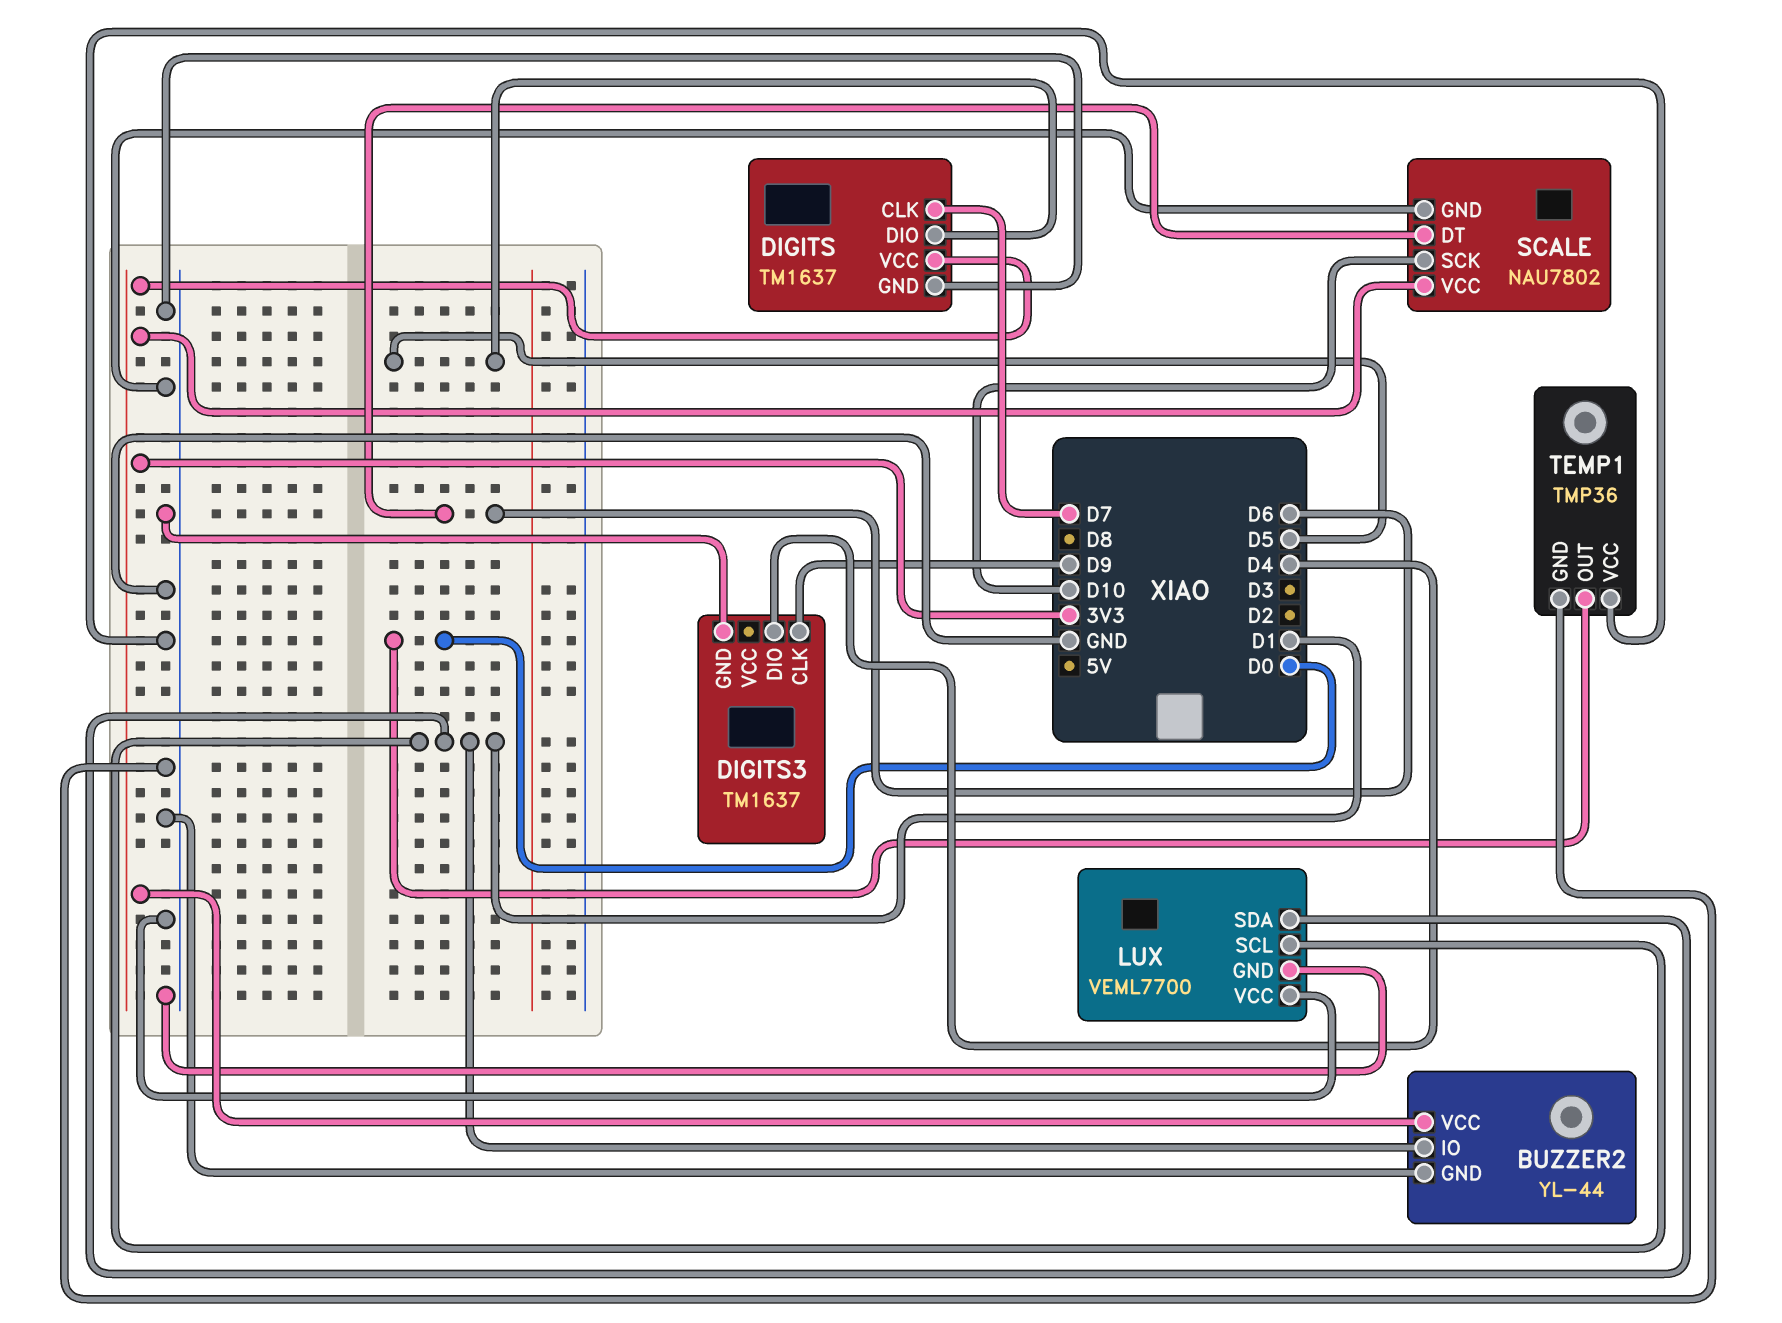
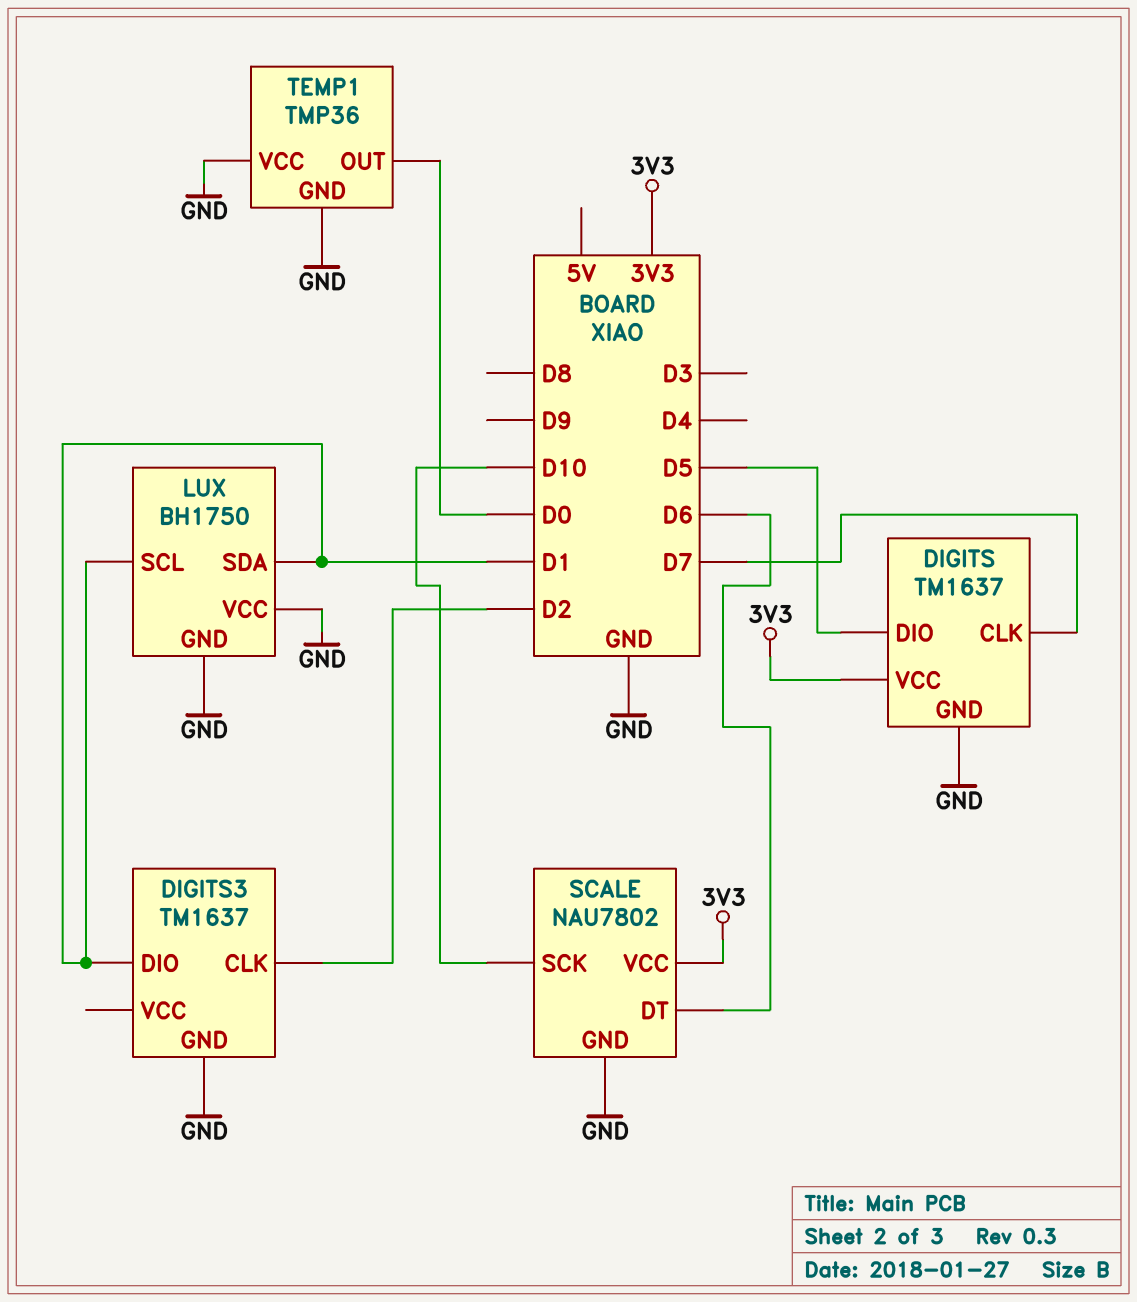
BUZZER2: YL-44 -> none
BUZZER2 pin GND: GND -> none
BUZZER2 pin IO: D1 -> none
BUZZER2 pin VCC: 3V3 -> none
DIGITS3 pin CLK: D9 -> D2
DIGITS3 pin DIO: D4 -> D1
LUX: VEML7700 -> BH1750

